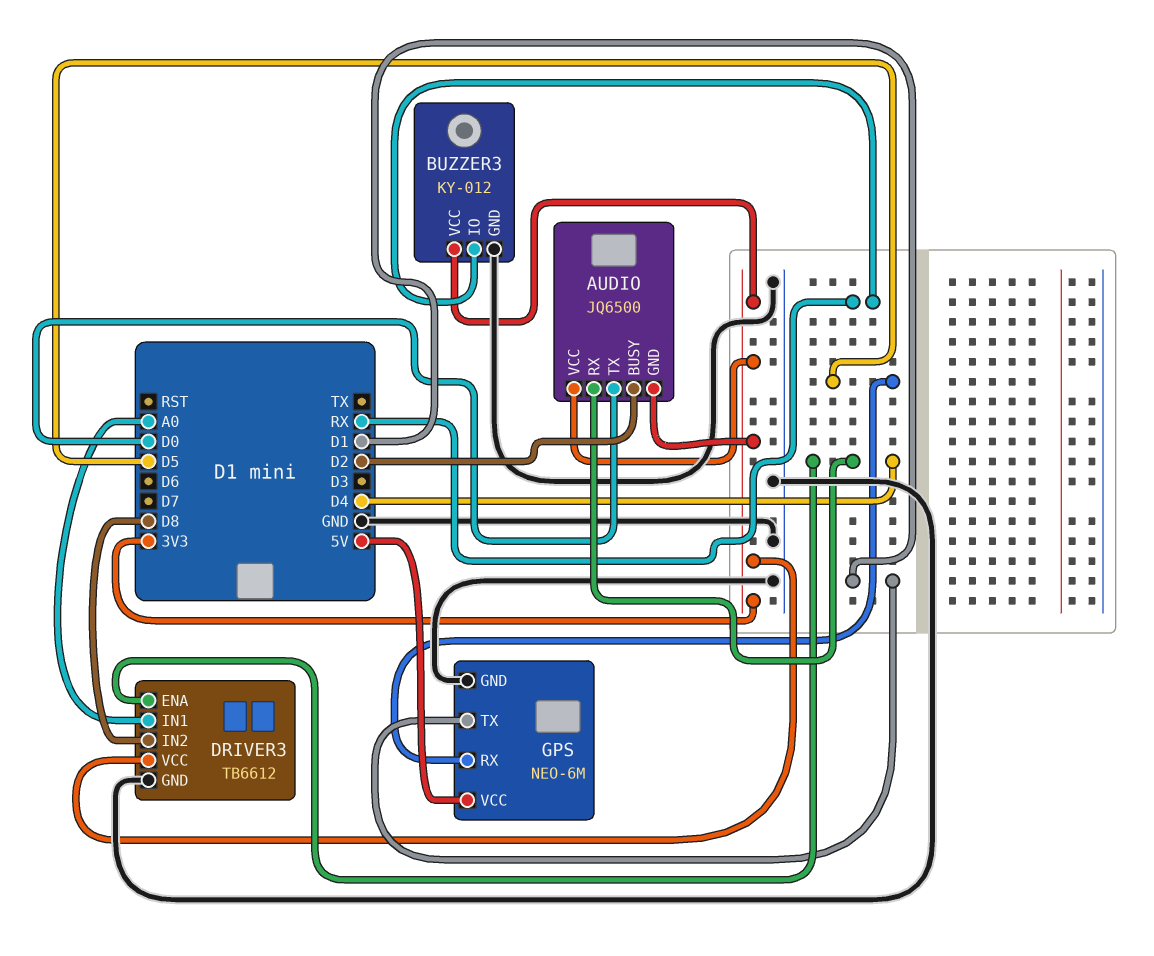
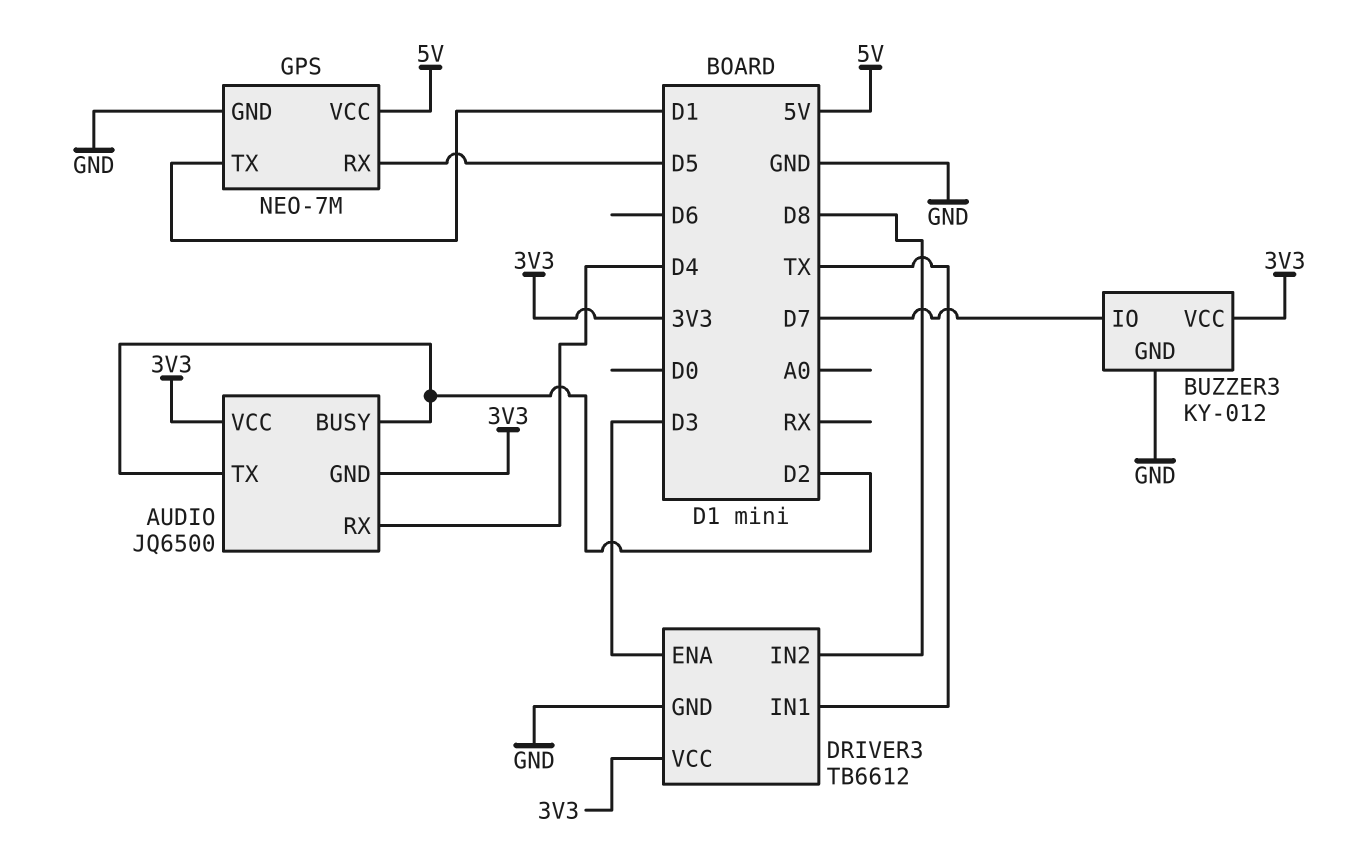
AUDIO pin TX: D0 -> D2
BUZZER3 pin IO: RX -> D7
DRIVER3 pin ENA: D4 -> D3
DRIVER3 pin IN1: A0 -> TX
GPS: NEO-6M -> NEO-7M

